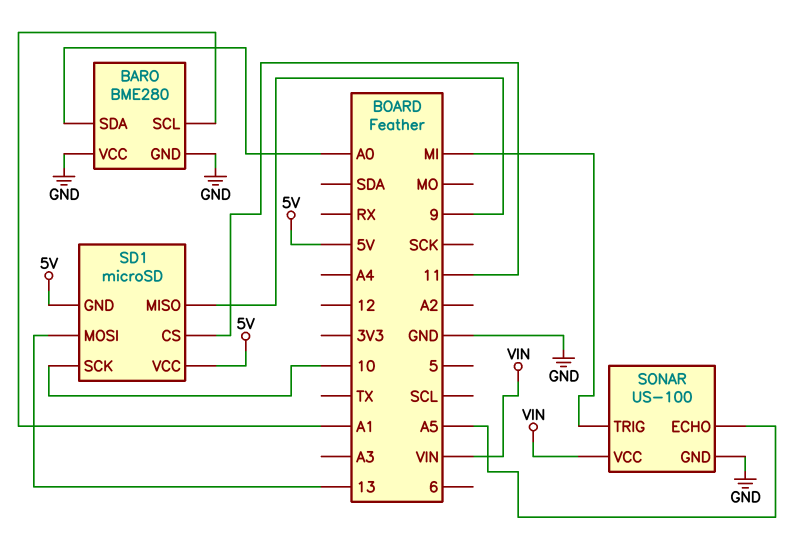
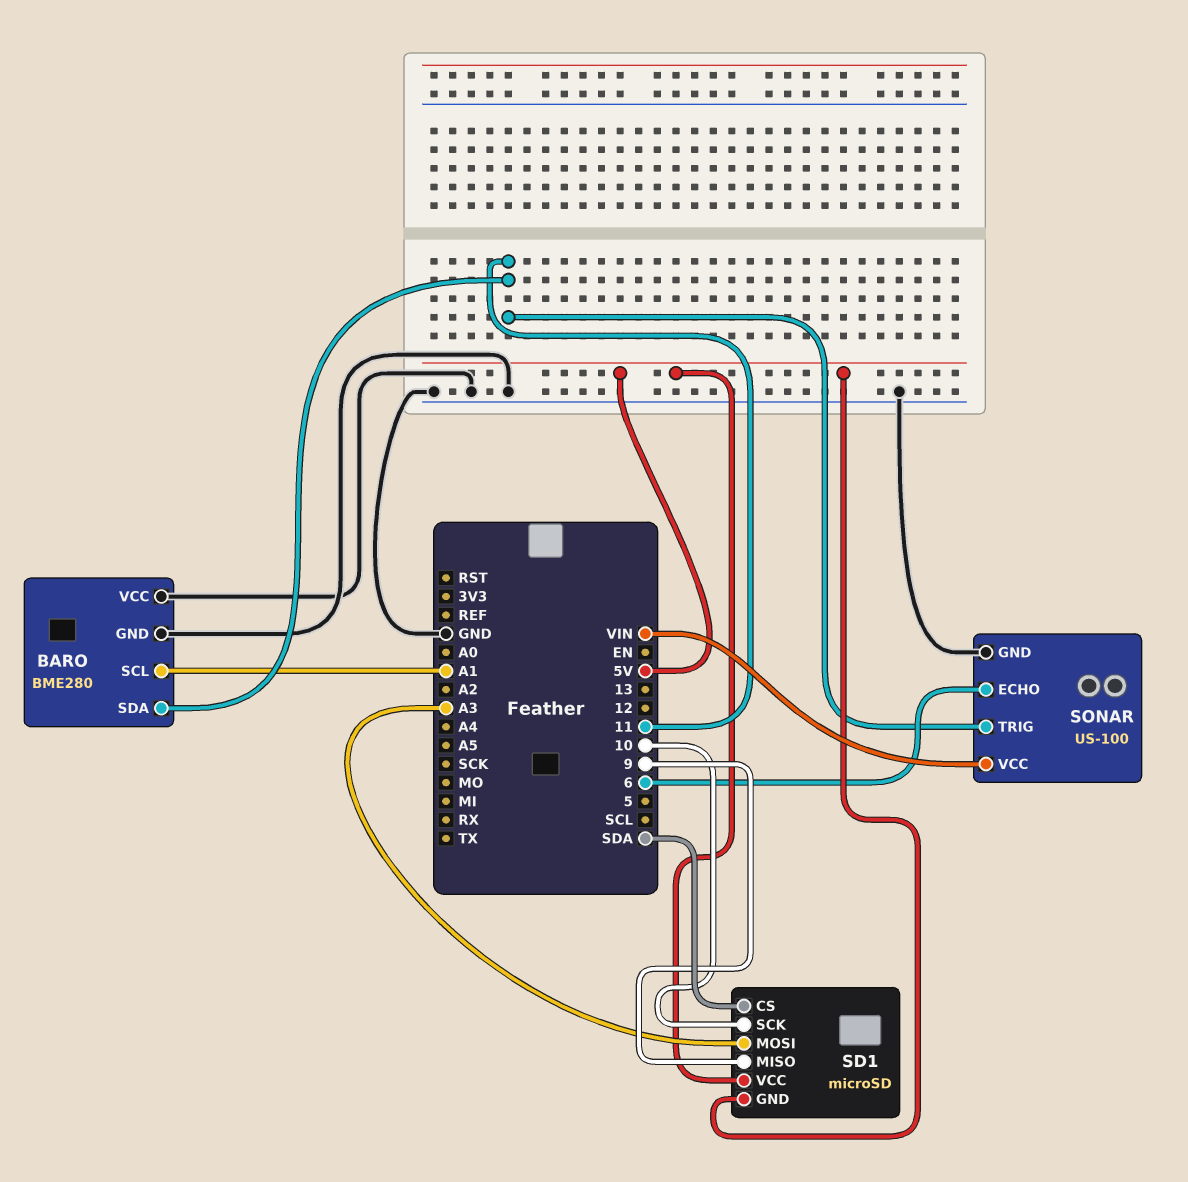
BARO pin SDA: A0 -> 11
SD1 pin CS: 11 -> SDA
SD1 pin MOSI: 13 -> A3
SONAR pin ECHO: A5 -> 6
SONAR pin TRIG: MI -> 11

